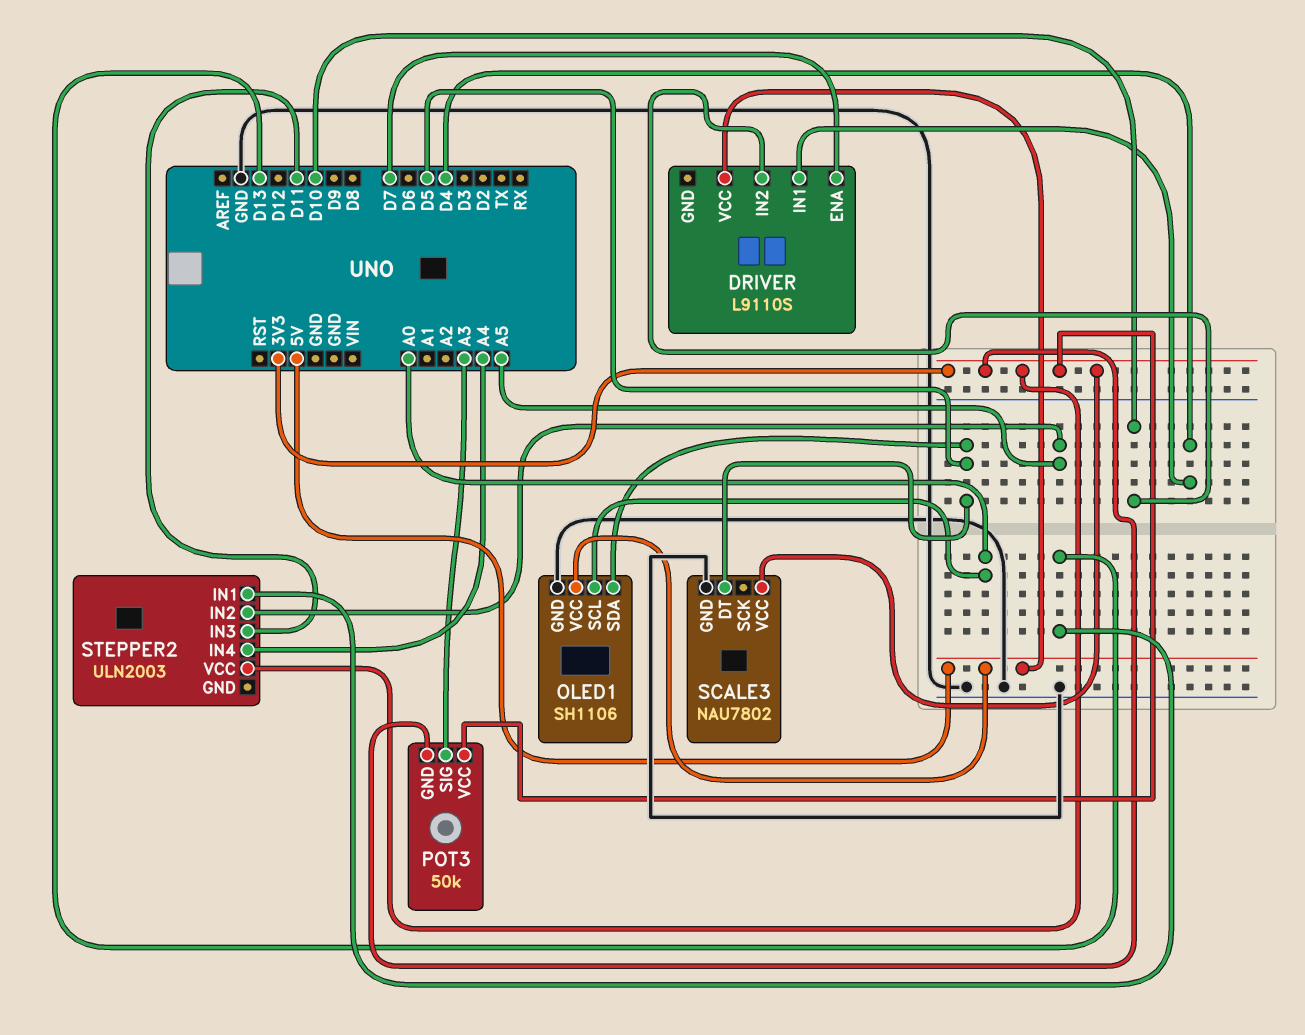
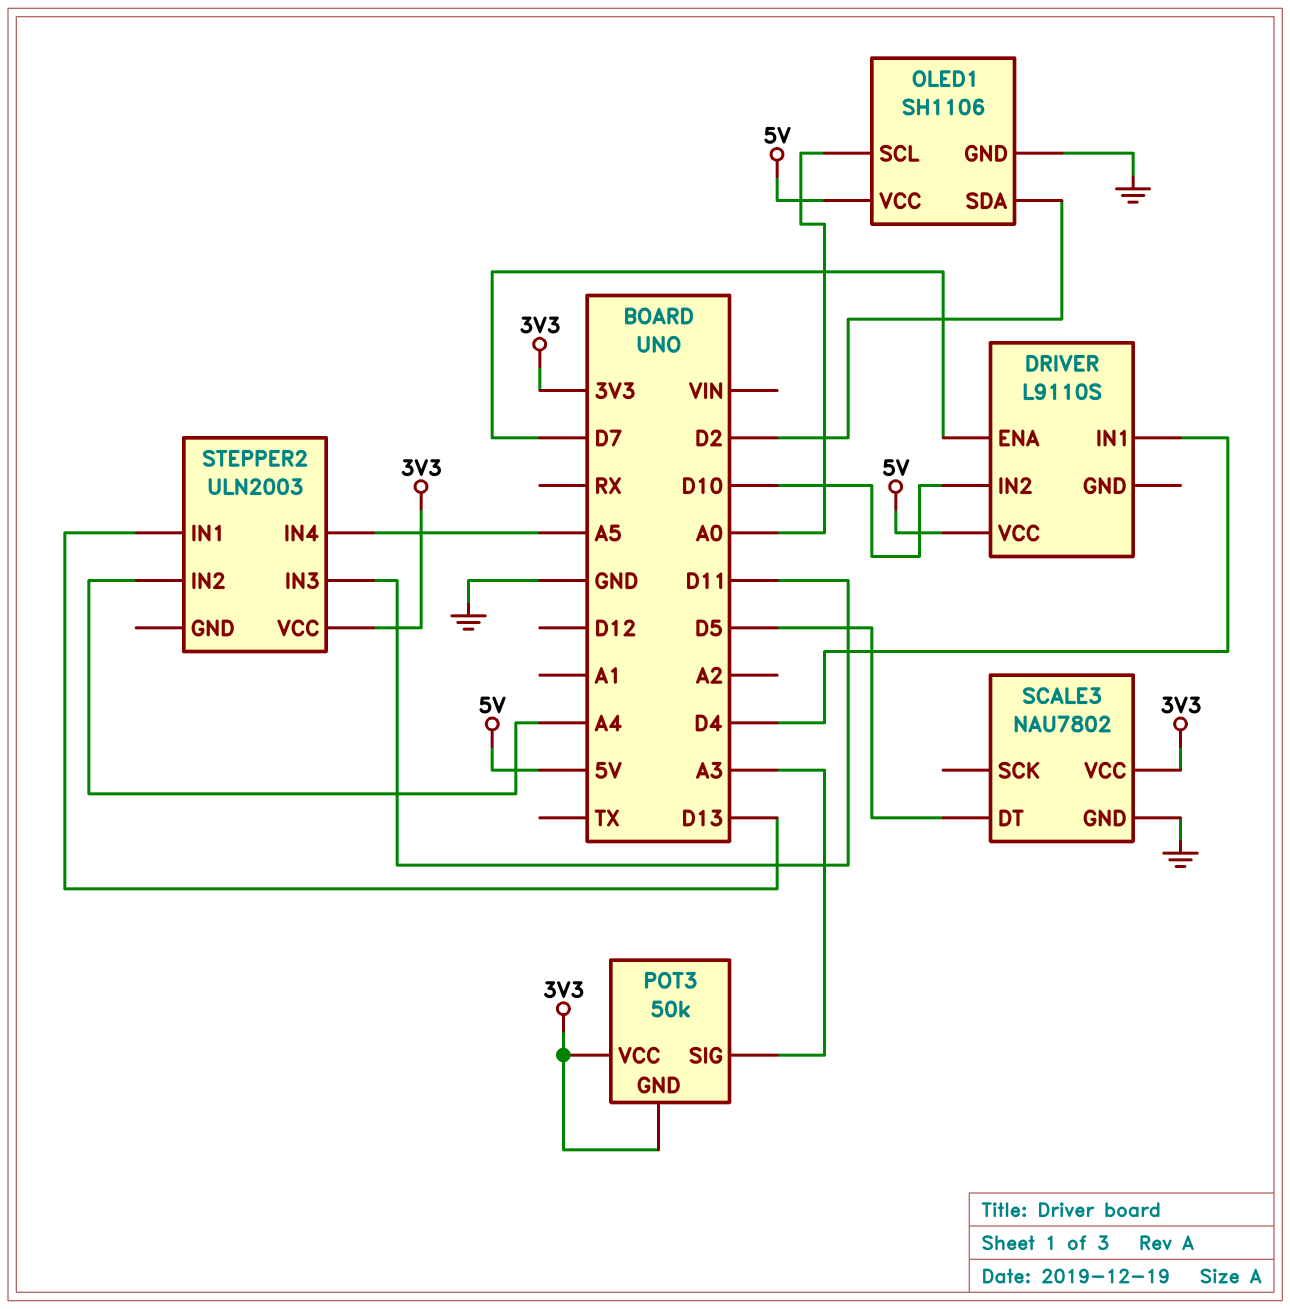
OLED1 pin SDA: D5 -> D2
STEPPER2 pin IN2: A5 -> A4
STEPPER2 pin IN4: A4 -> A5

